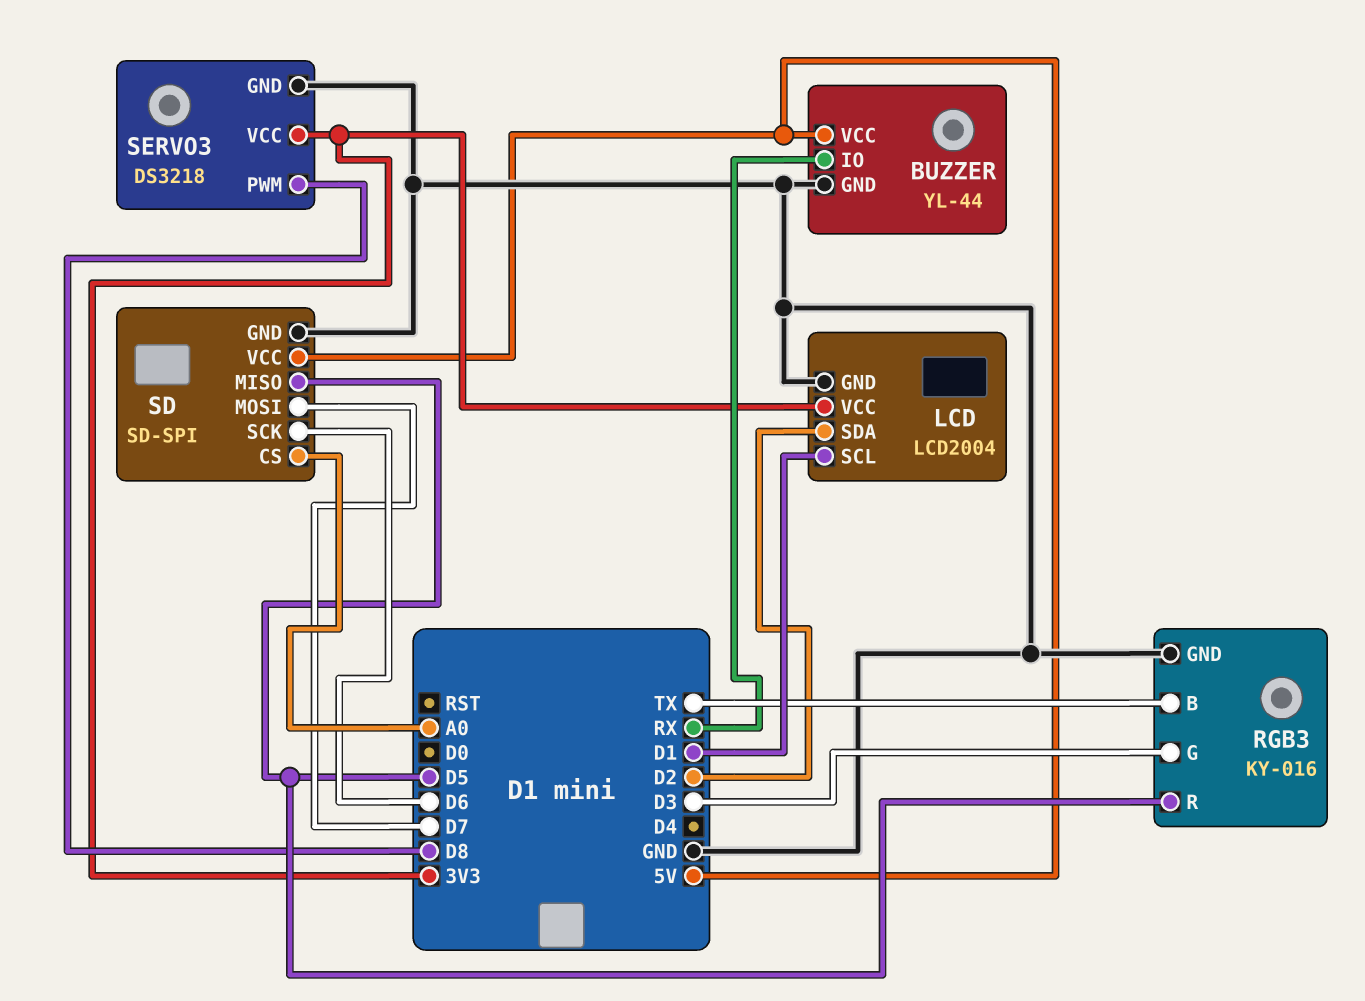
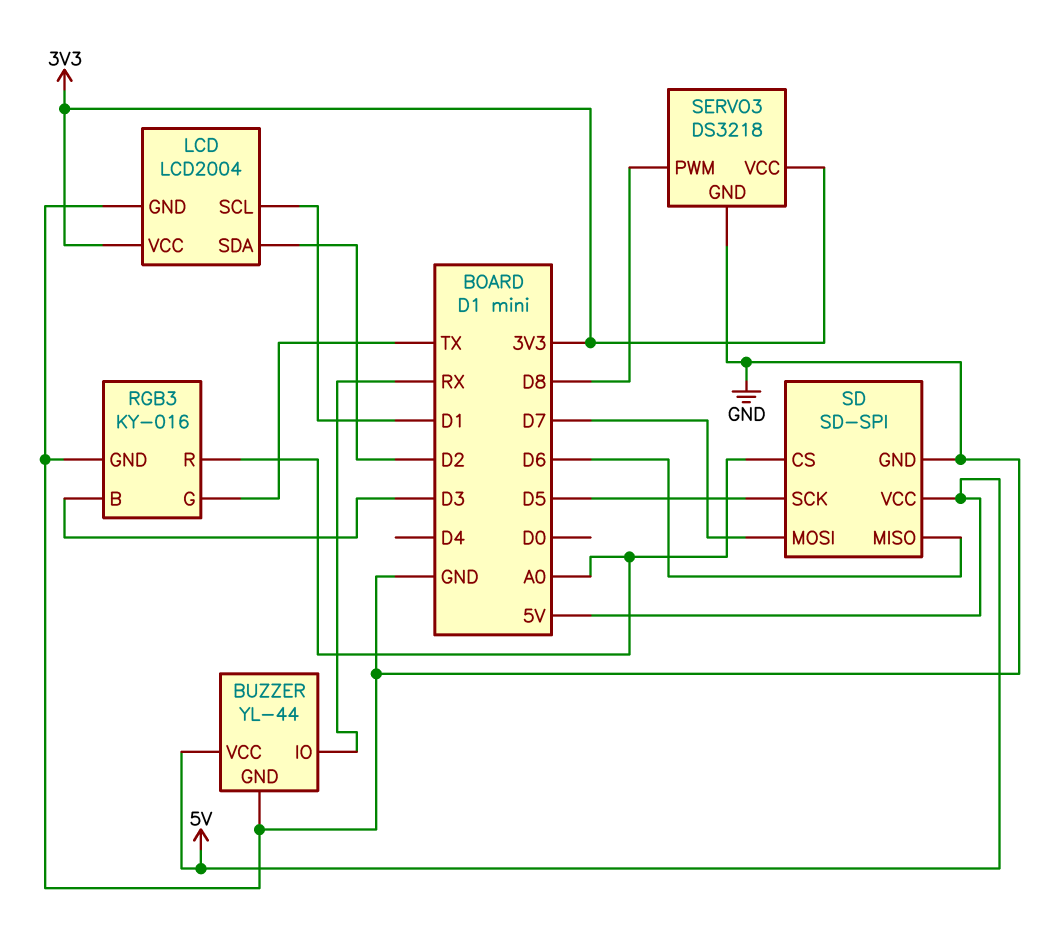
RGB3 pin B: TX -> D3
RGB3 pin G: D3 -> TX
RGB3 pin R: D5 -> A0
SD pin MISO: D5 -> D6
SD pin SCK: D6 -> D5

